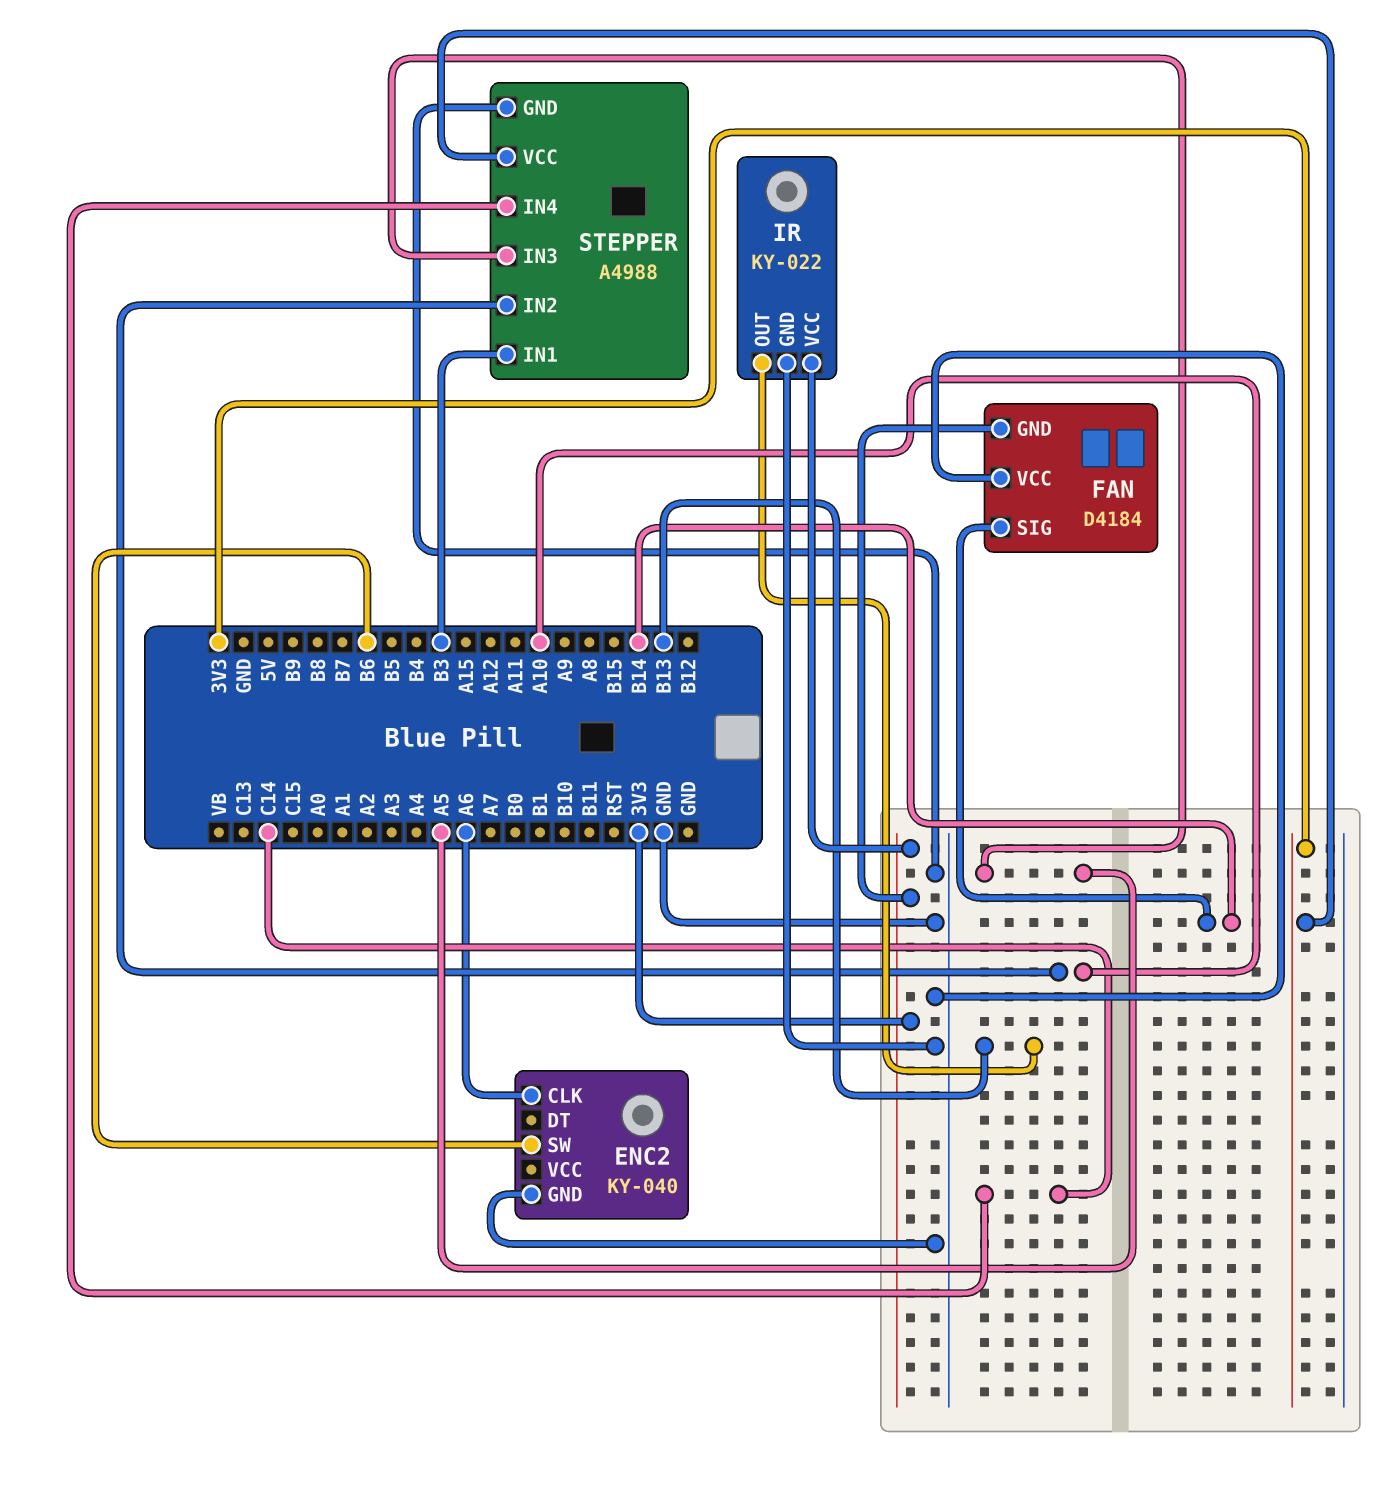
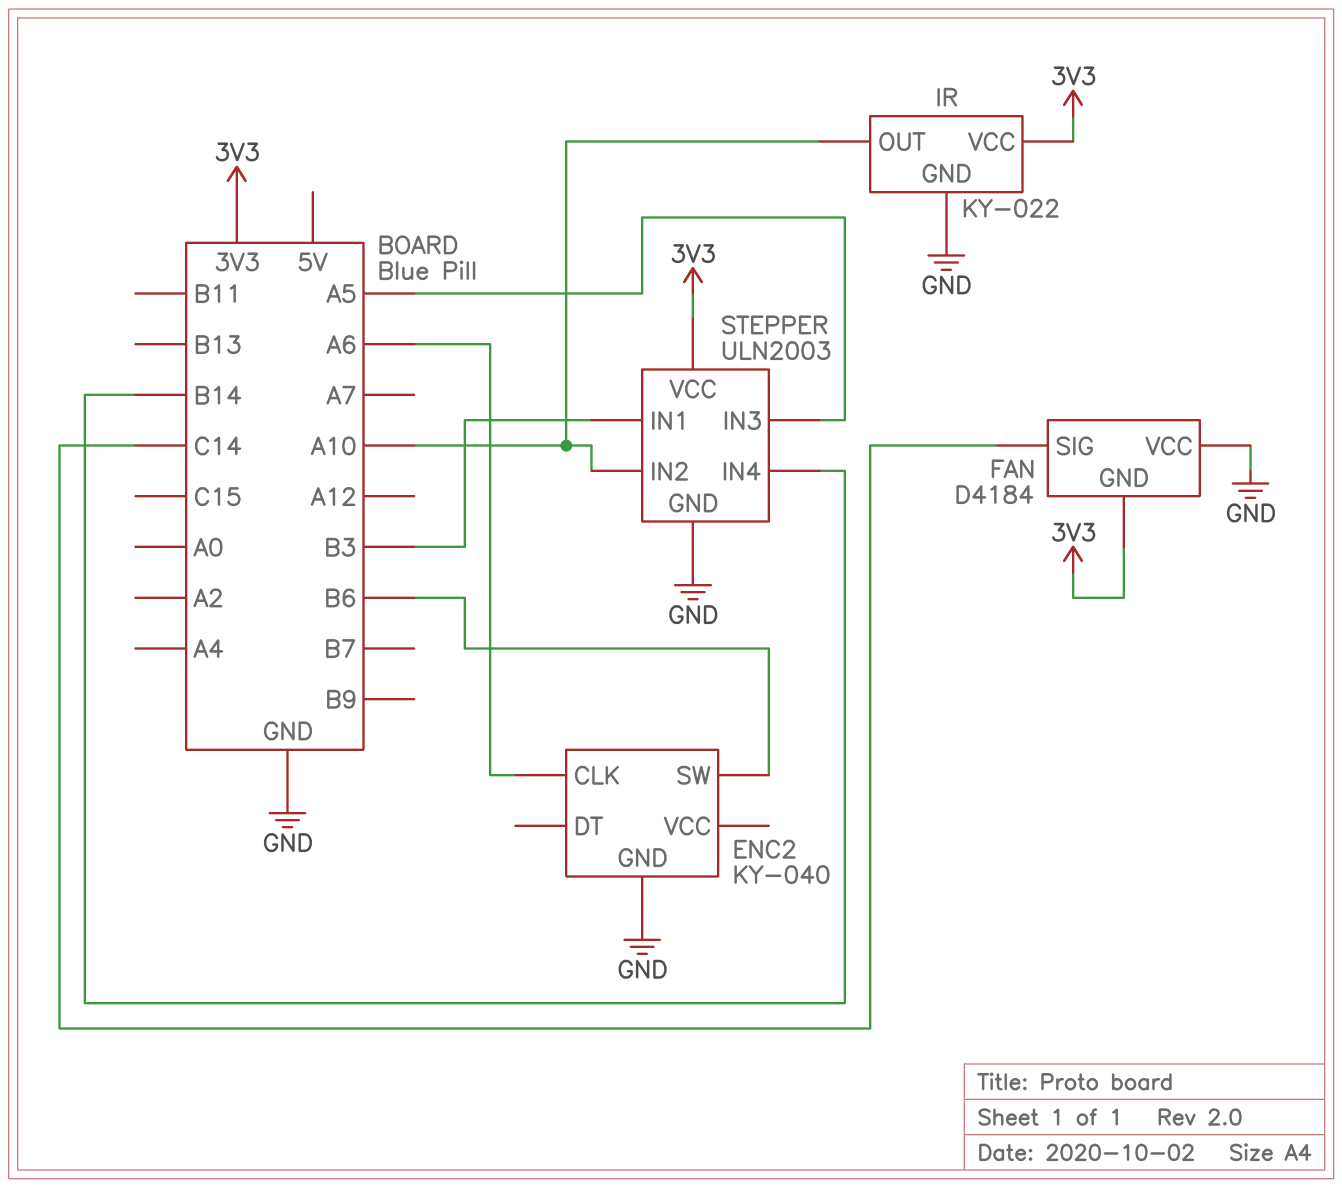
FAN pin SIG: B14 -> C14
IR pin OUT: B13 -> A10
STEPPER: A4988 -> ULN2003
STEPPER pin IN4: C14 -> B14

